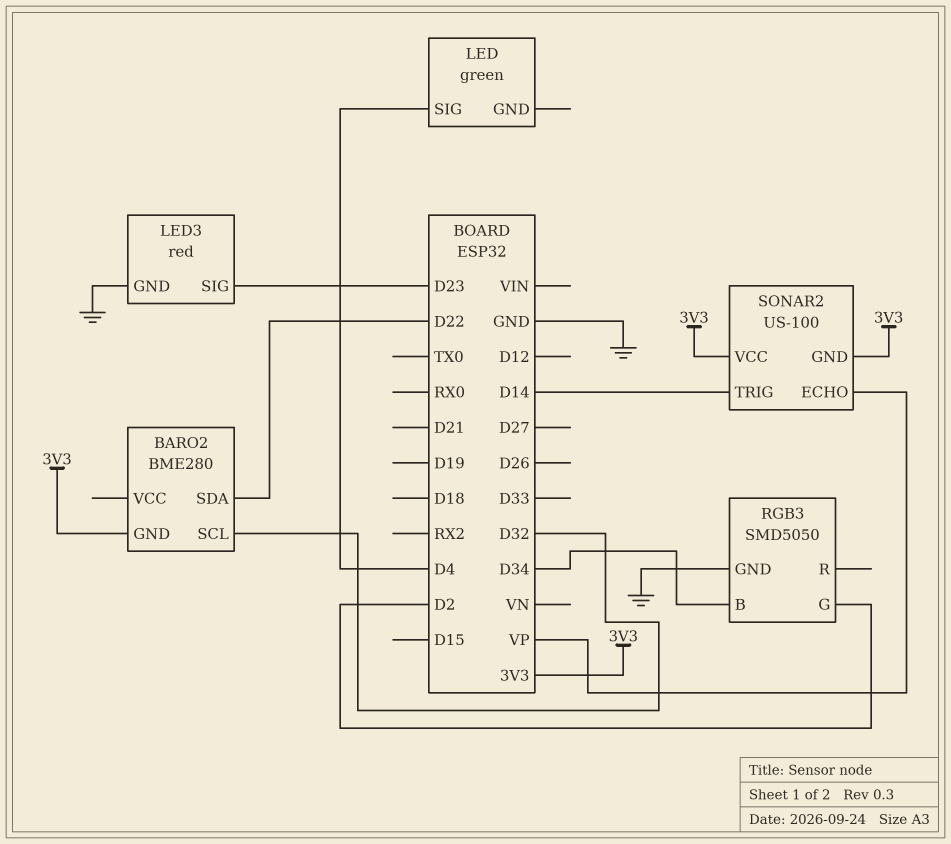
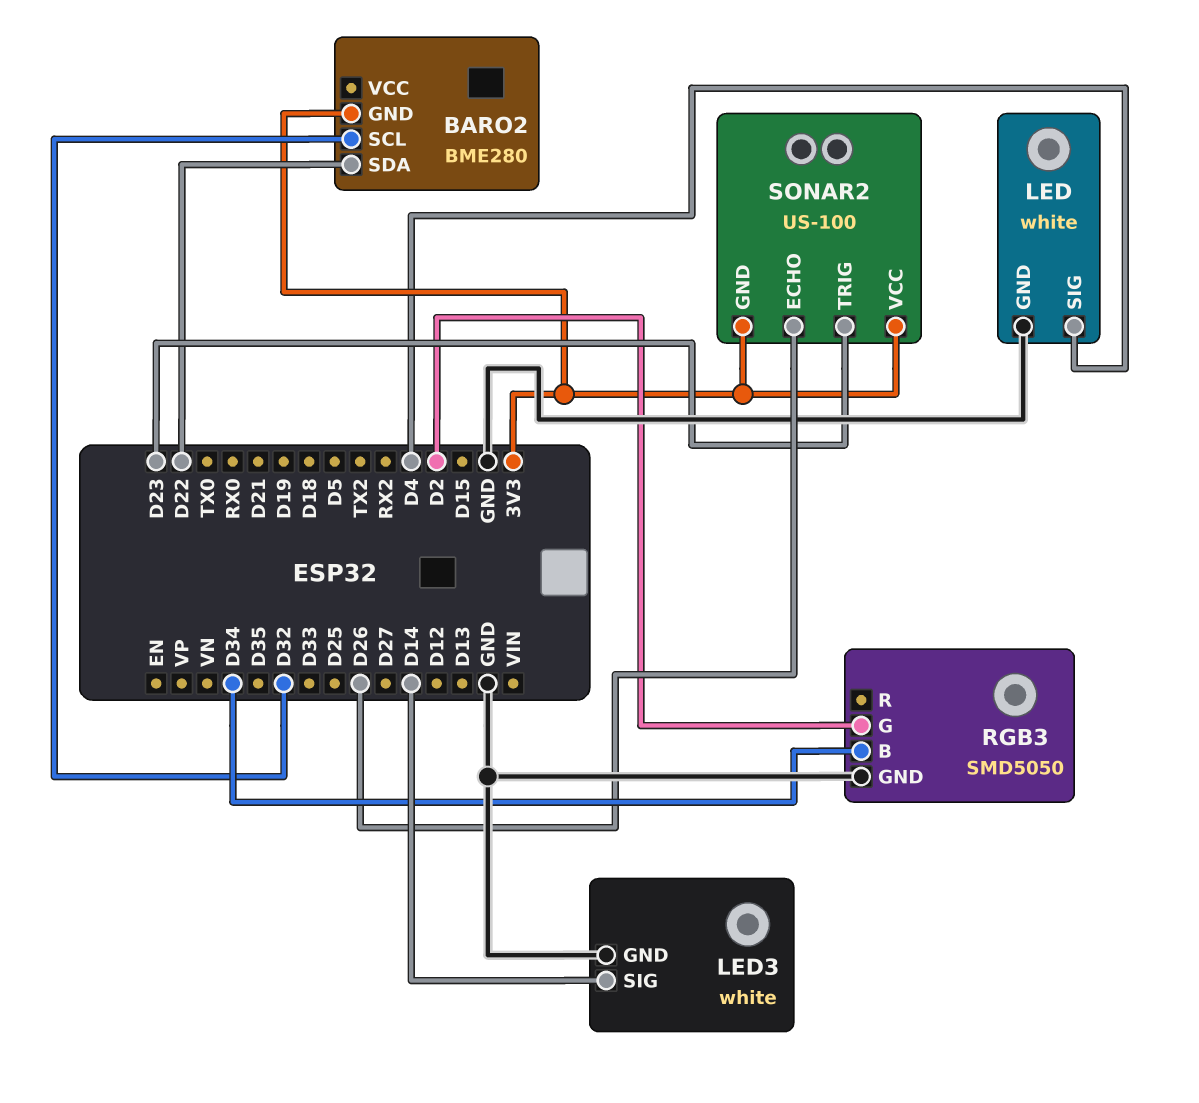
LED: green -> white
LED pin GND: none -> GND
LED3: red -> white
LED3 pin SIG: D23 -> D14
SONAR2 pin ECHO: VP -> D26
SONAR2 pin TRIG: D14 -> D23

